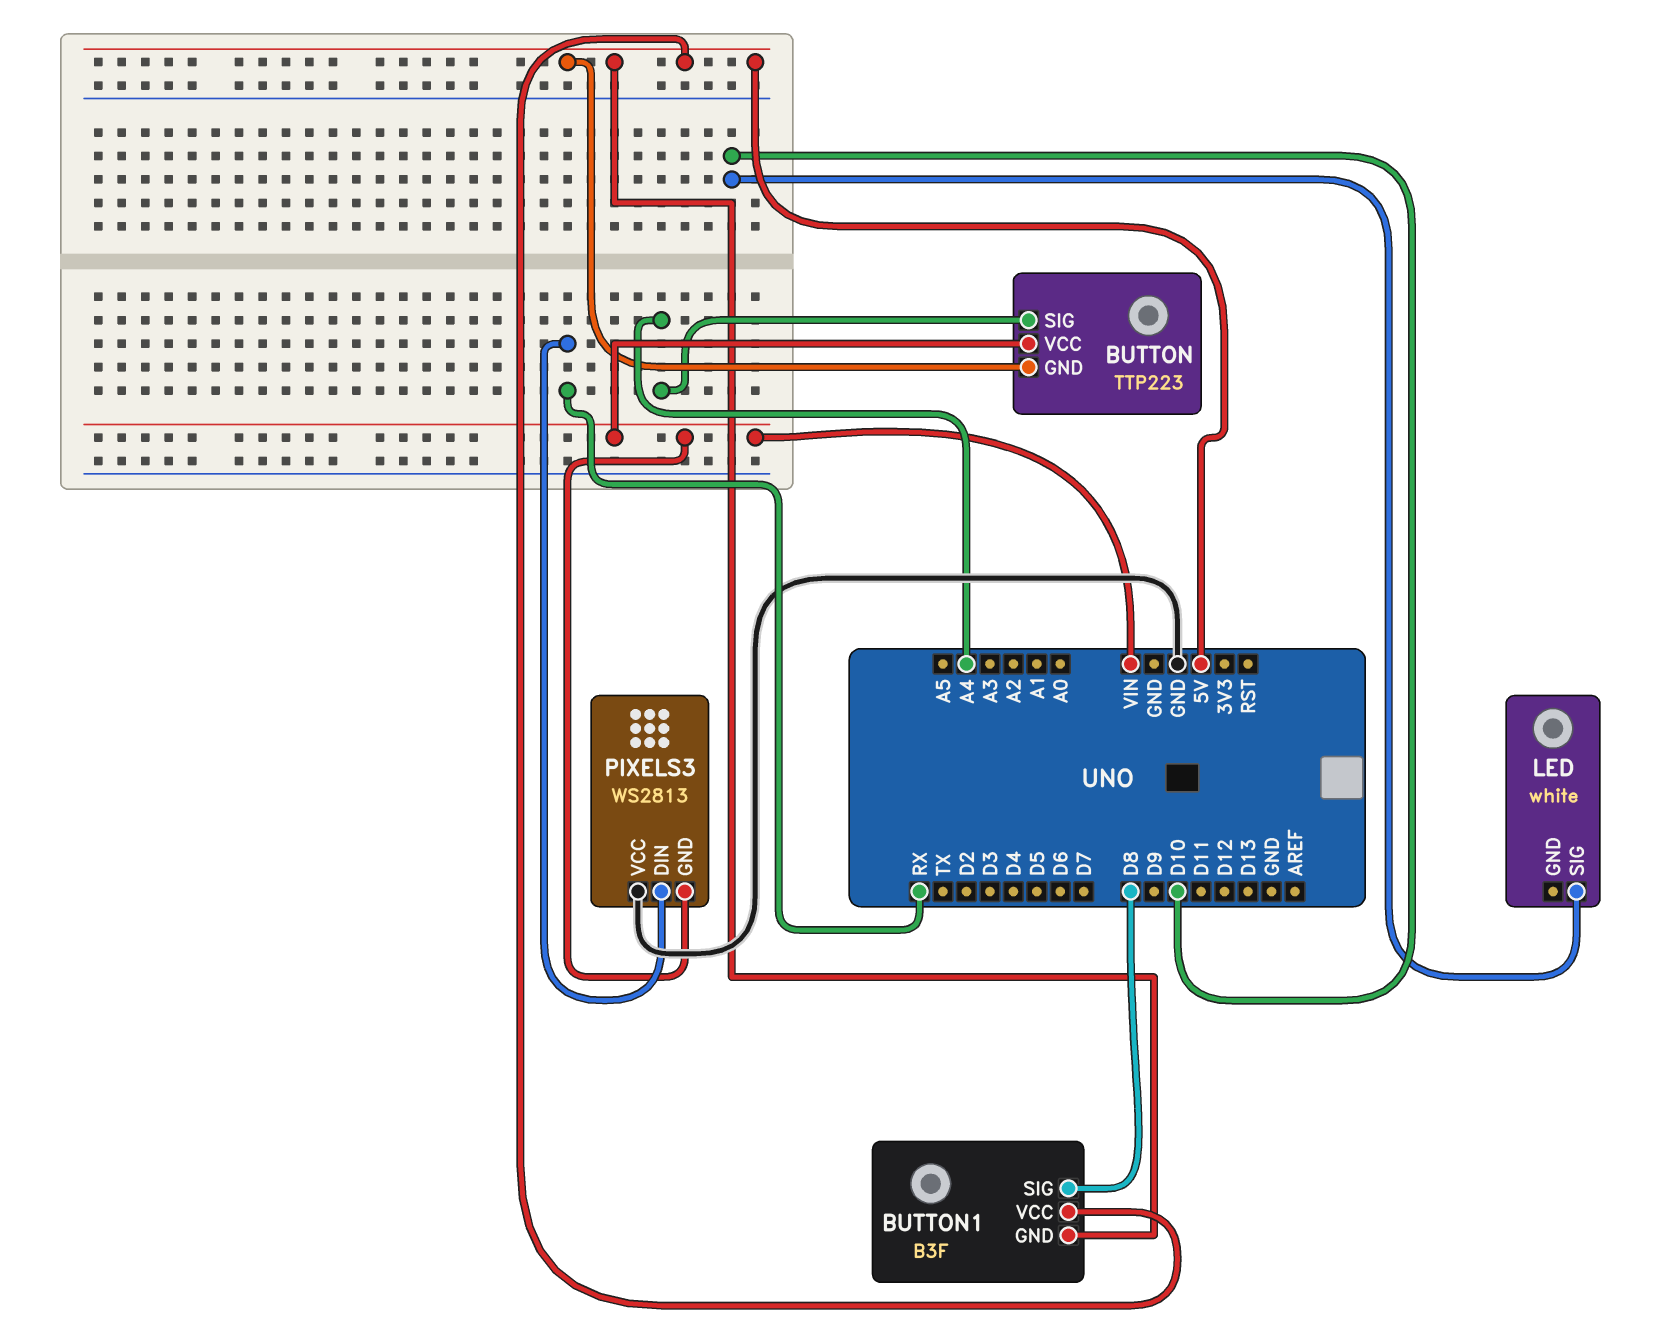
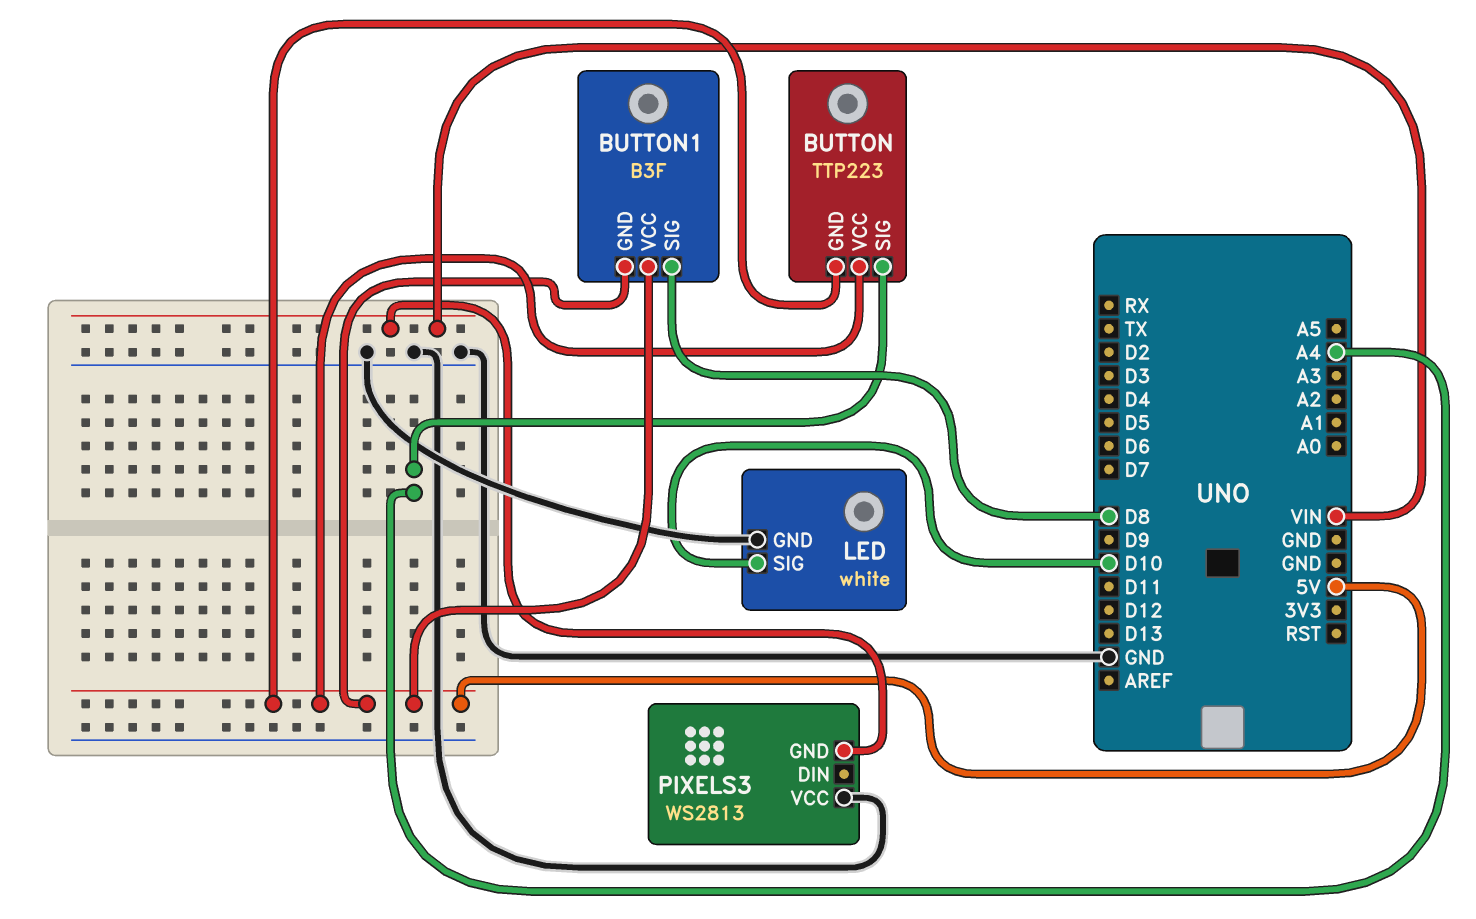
BUTTON pin VCC: VIN -> 5V
LED pin GND: none -> GND
PIXELS3 pin DIN: RX -> none

